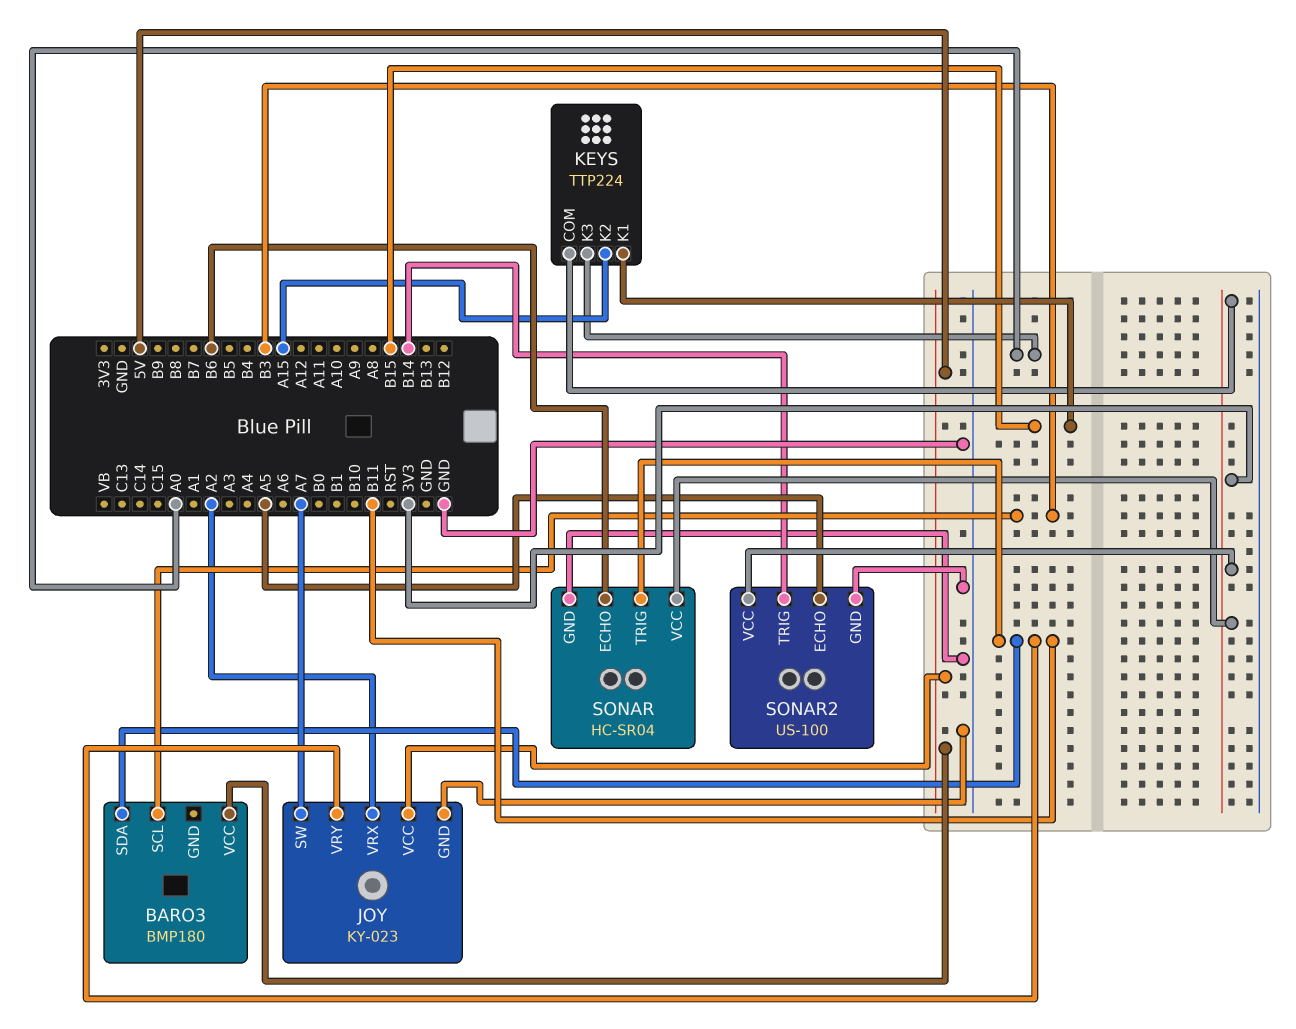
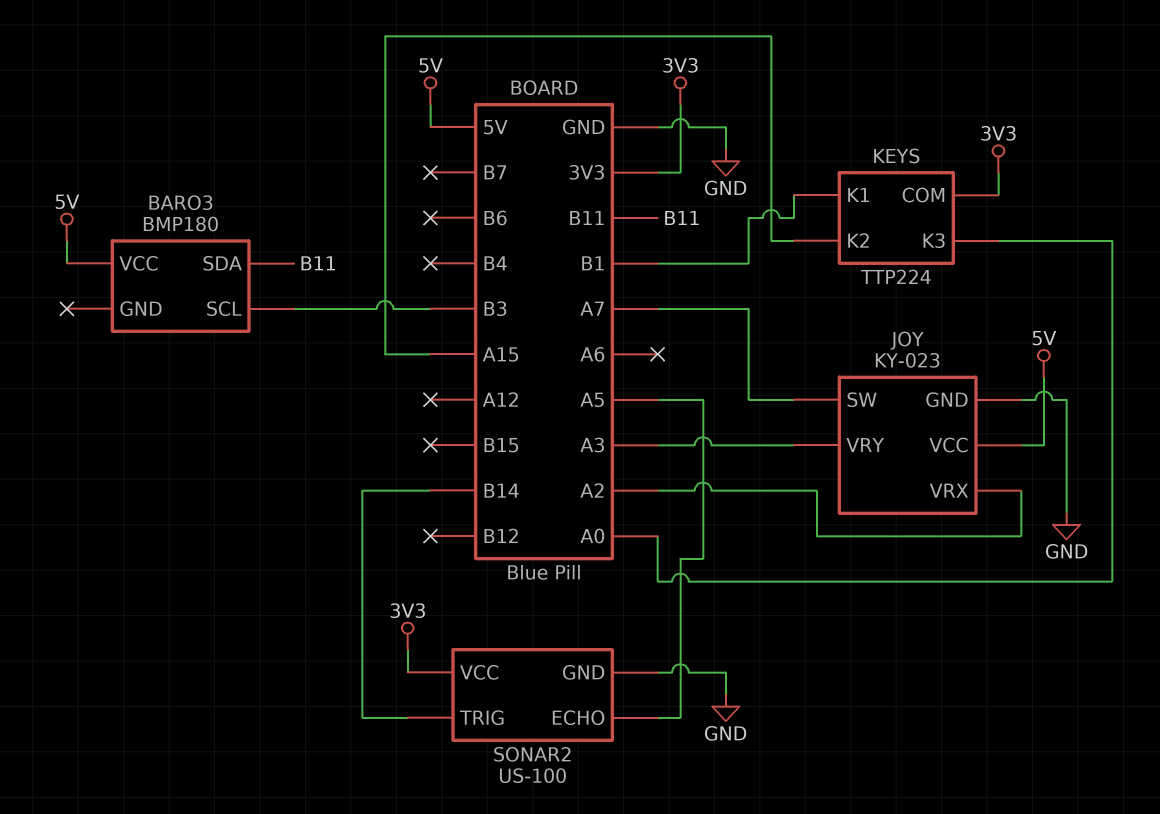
JOY pin VRY: B11 -> A3
KEYS pin K1: B15 -> B1
SONAR: HC-SR04 -> none
SONAR pin ECHO: B6 -> none
SONAR pin GND: GND -> none
SONAR pin TRIG: B11 -> none
SONAR pin VCC: 3V3 -> none

